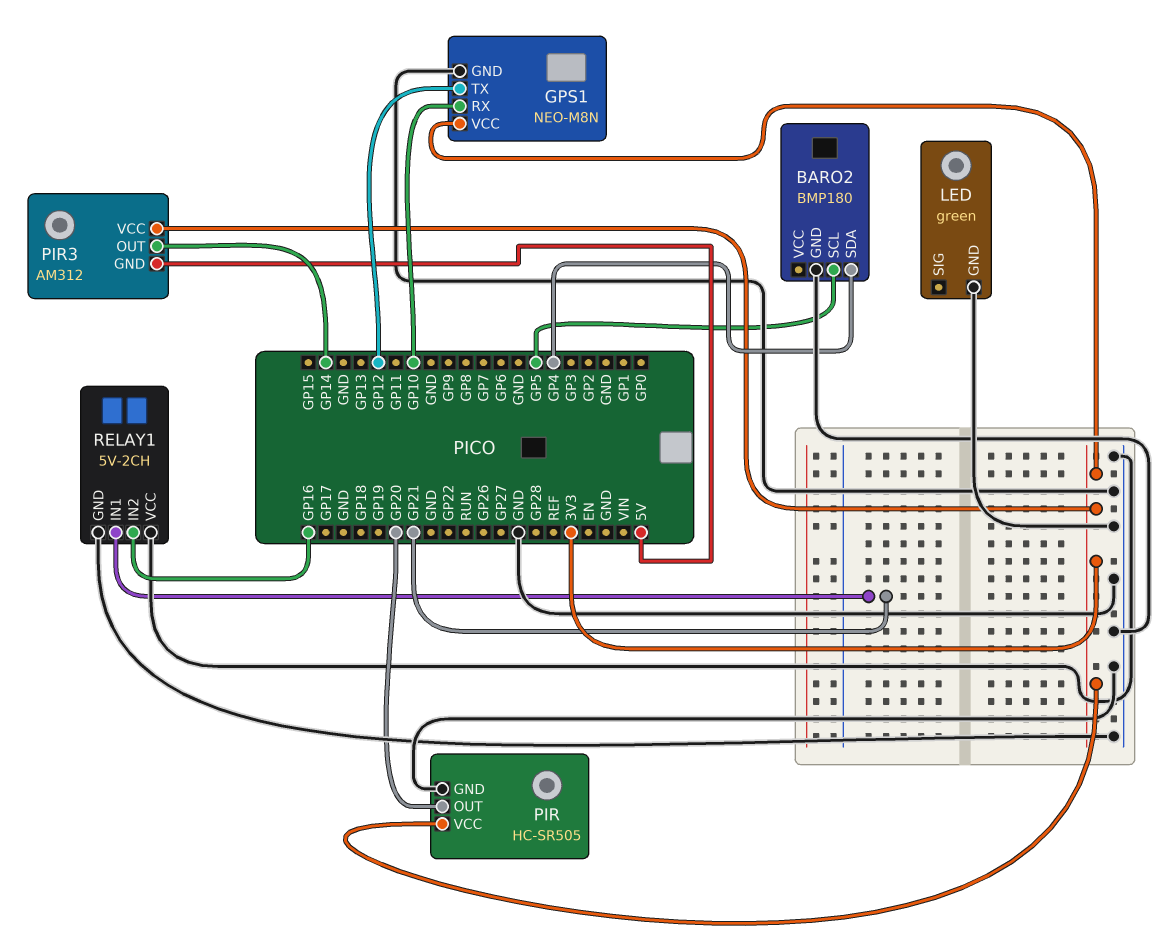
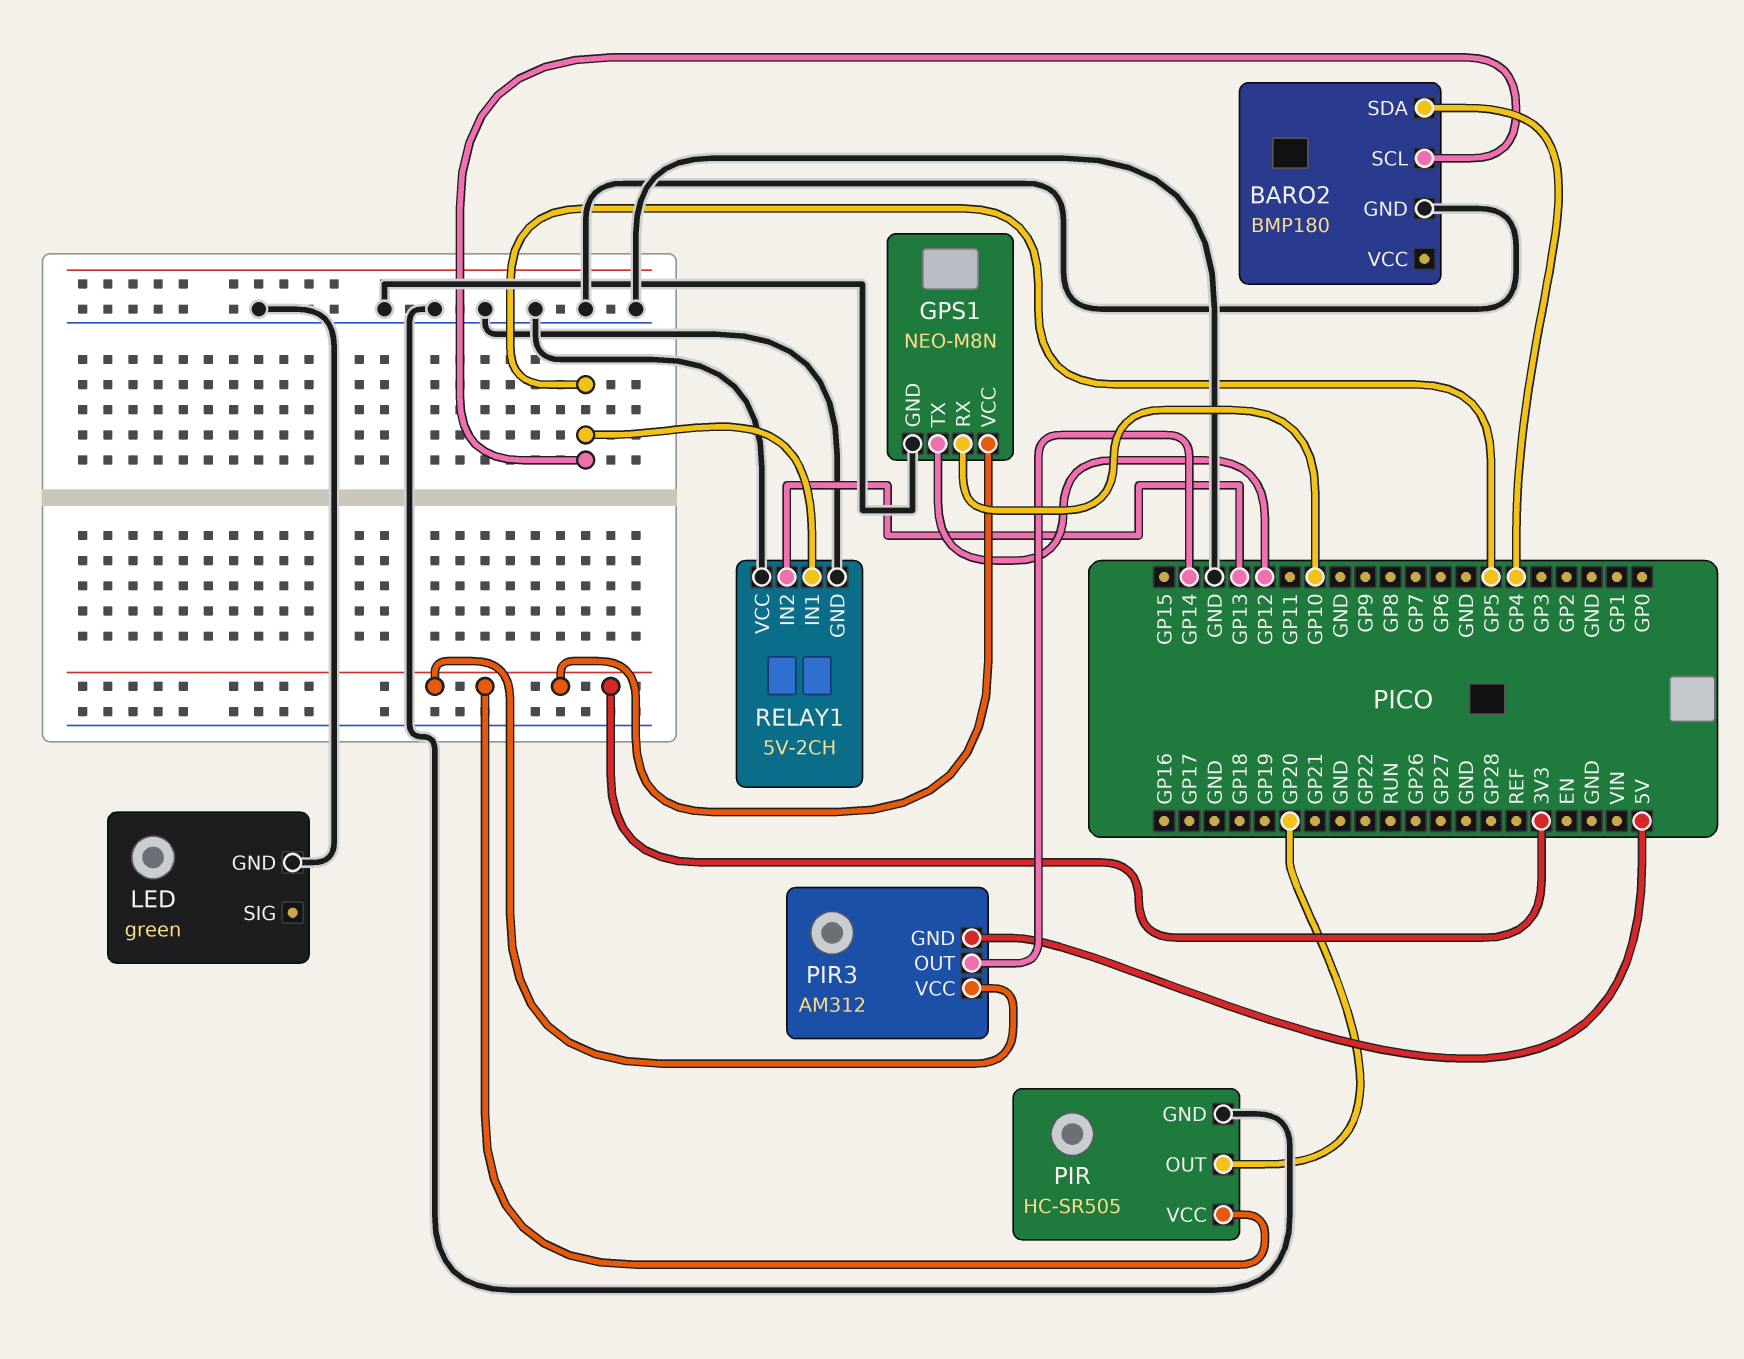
RELAY1 pin IN1: GP21 -> GP5
RELAY1 pin IN2: GP16 -> GP13

